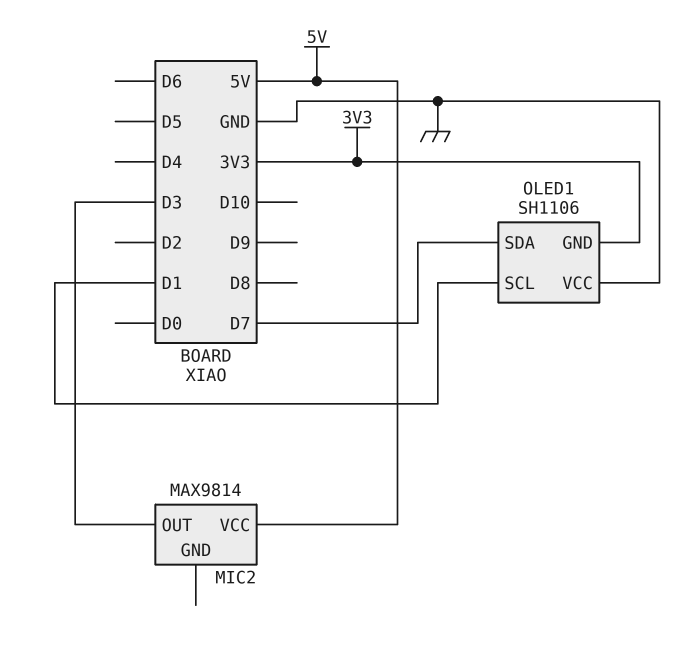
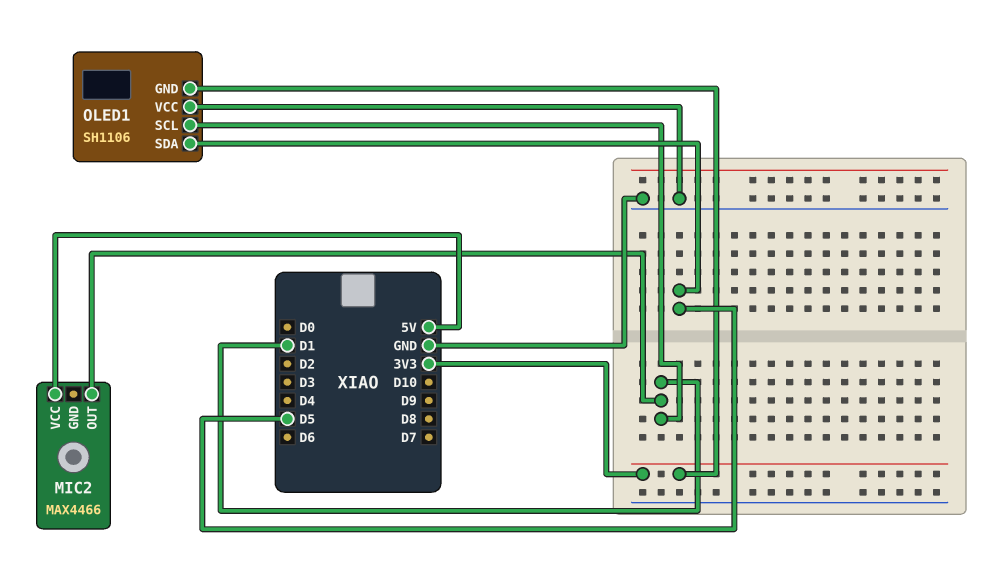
MIC2: MAX9814 -> MAX4466
MIC2 pin OUT: D3 -> D1
OLED1 pin SDA: D7 -> D5

